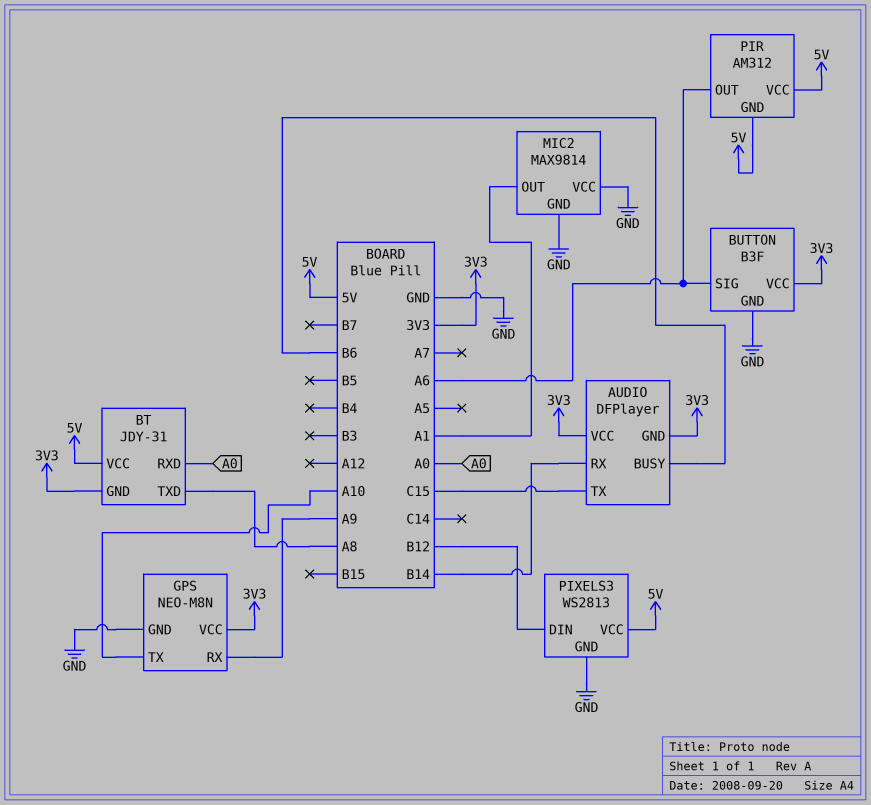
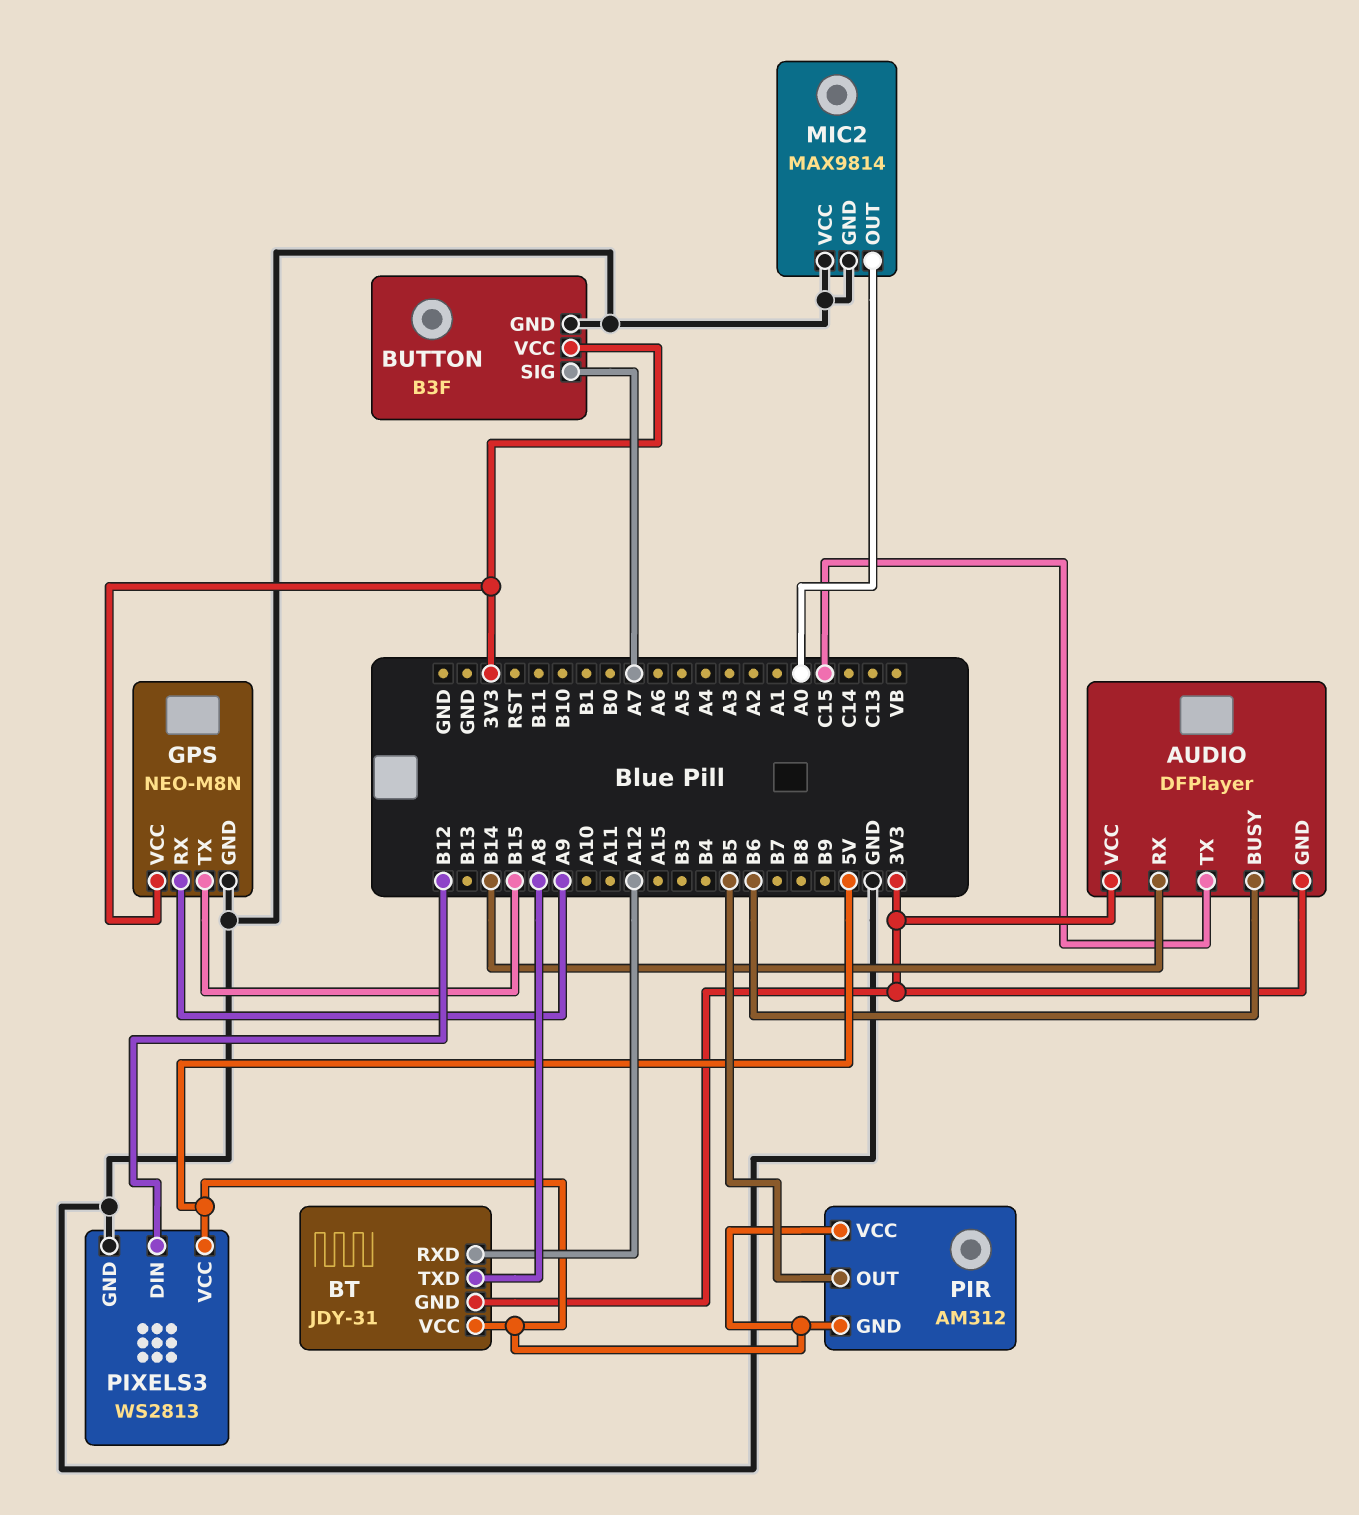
BT pin RXD: A0 -> A12
BUTTON pin SIG: A6 -> A7
GPS pin TX: A10 -> B15
MIC2 pin OUT: A1 -> A0
PIR pin OUT: A6 -> B5

